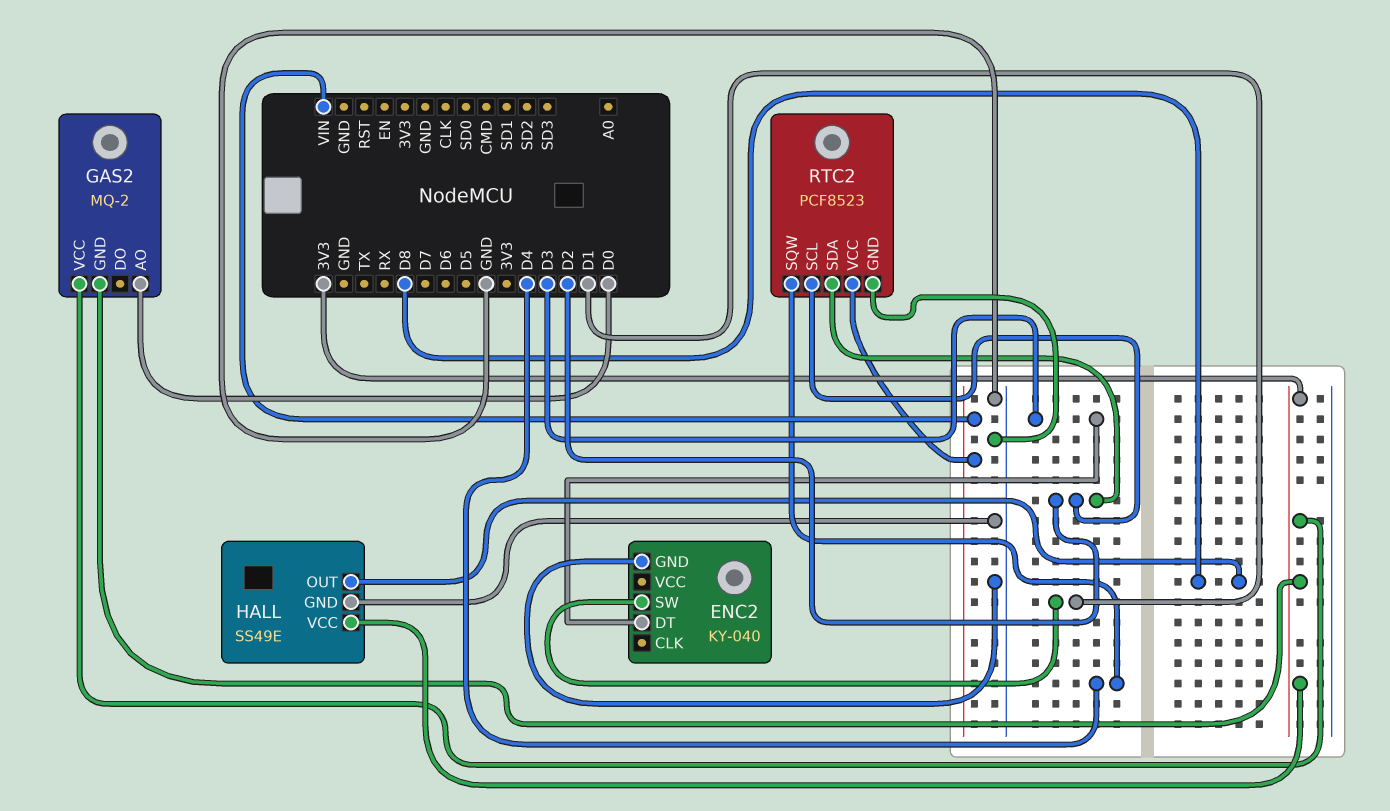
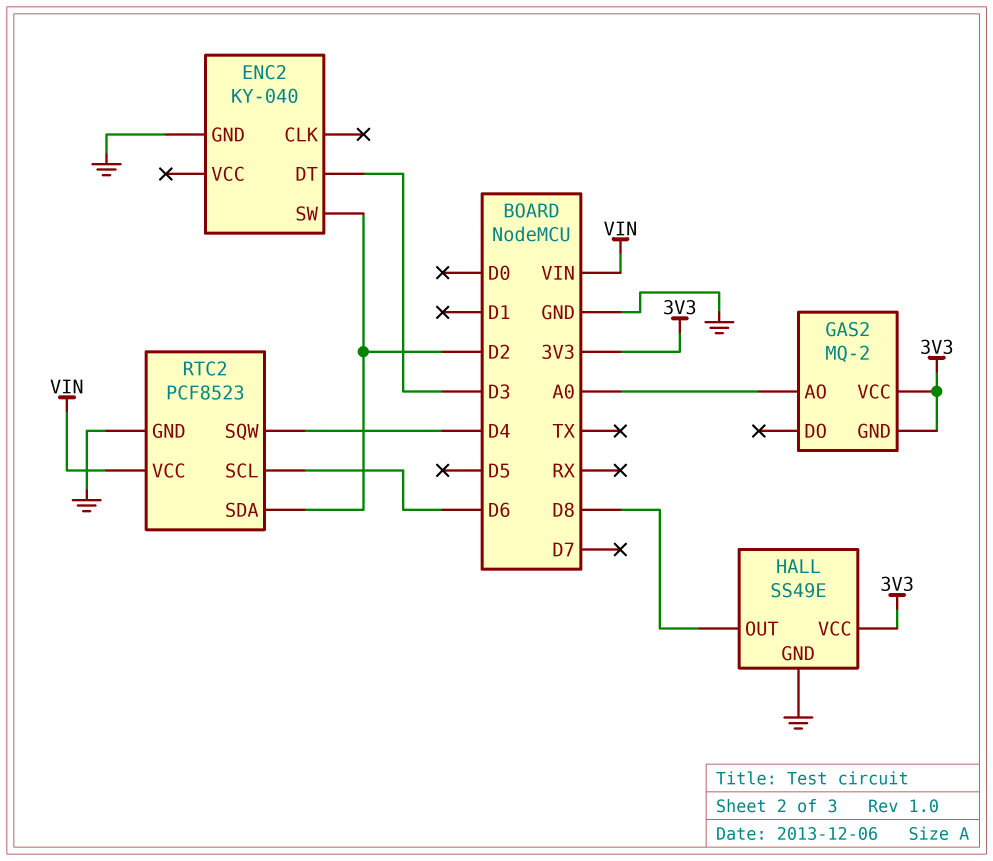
ENC2 pin SW: D1 -> D2
GAS2 pin AO: D0 -> A0
RTC2 pin SCL: D2 -> D6

